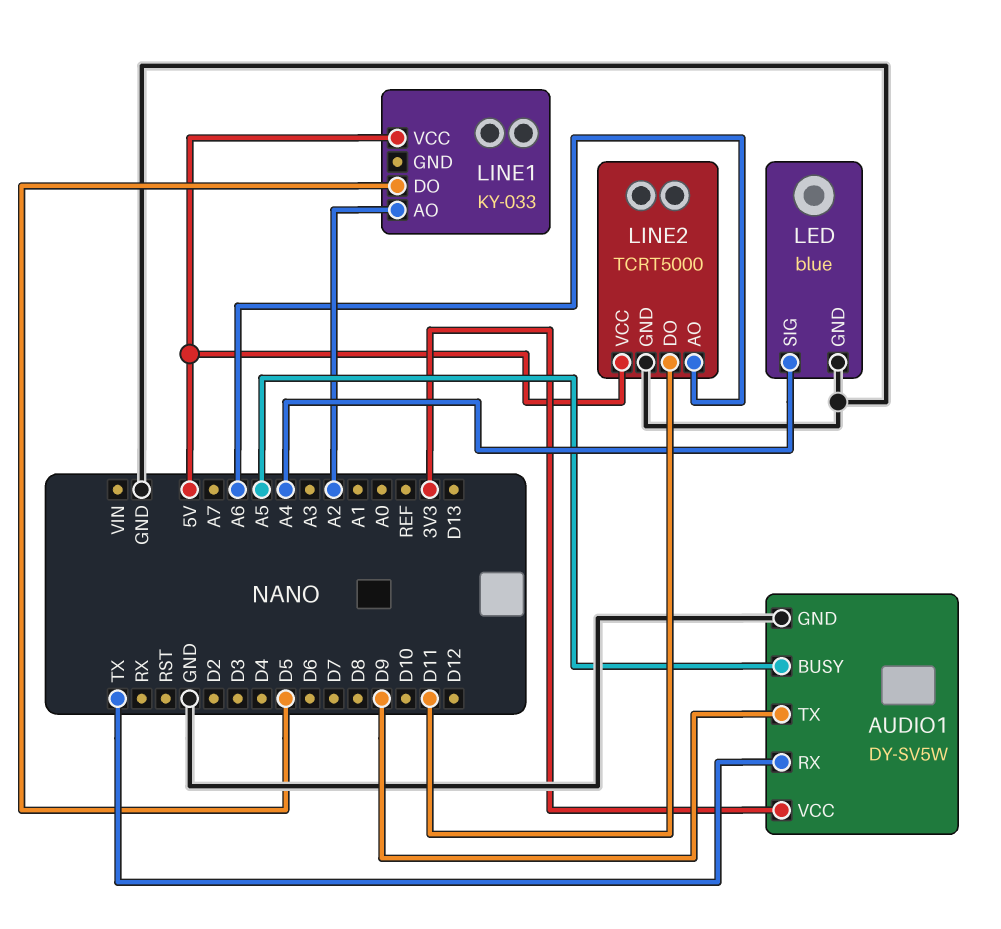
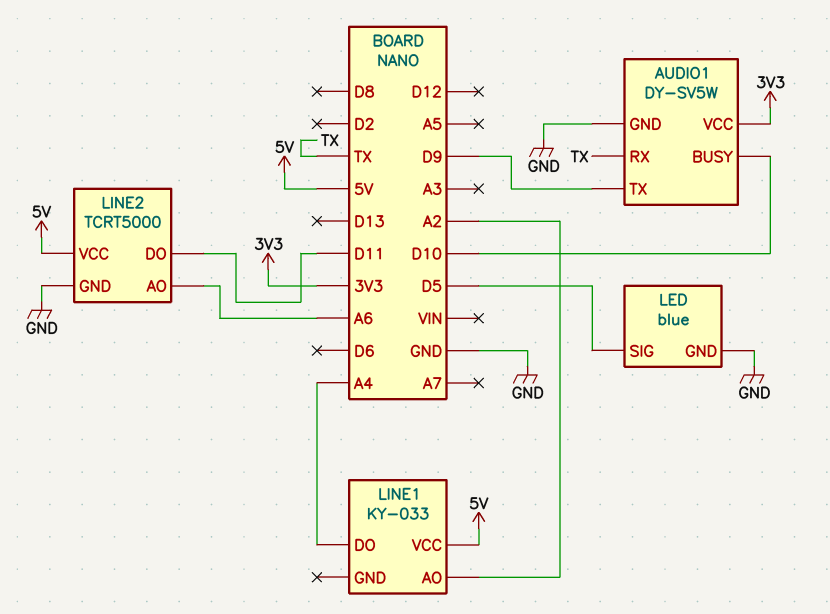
AUDIO1 pin BUSY: A5 -> D10
LED pin SIG: A4 -> D5
LINE1 pin DO: D5 -> A4

